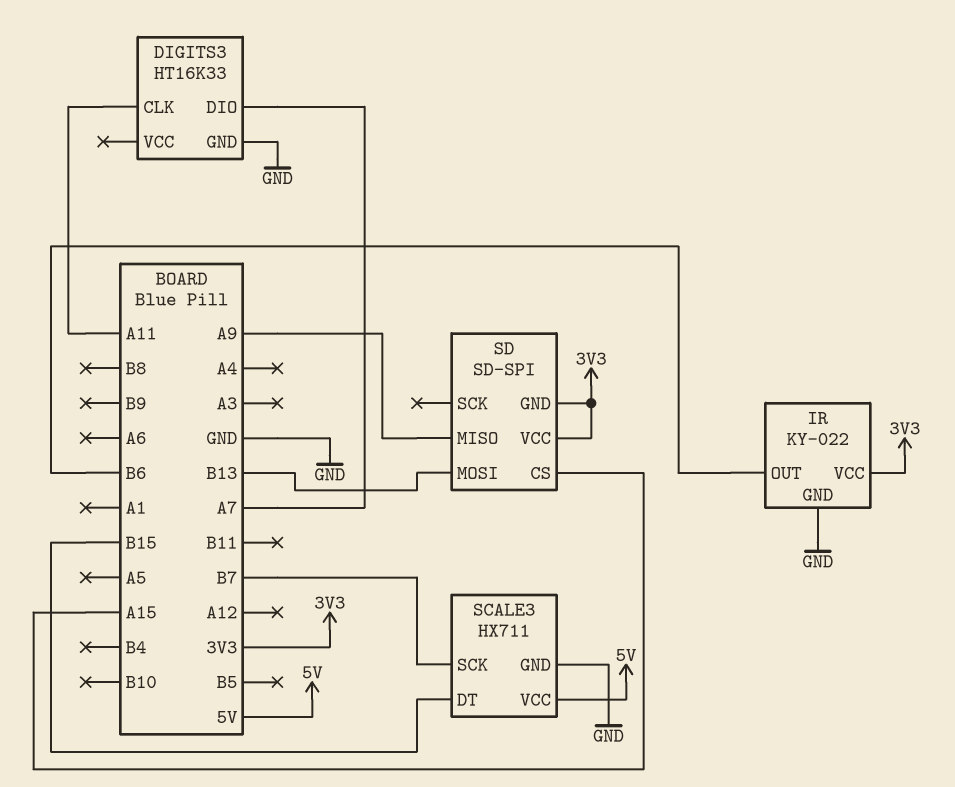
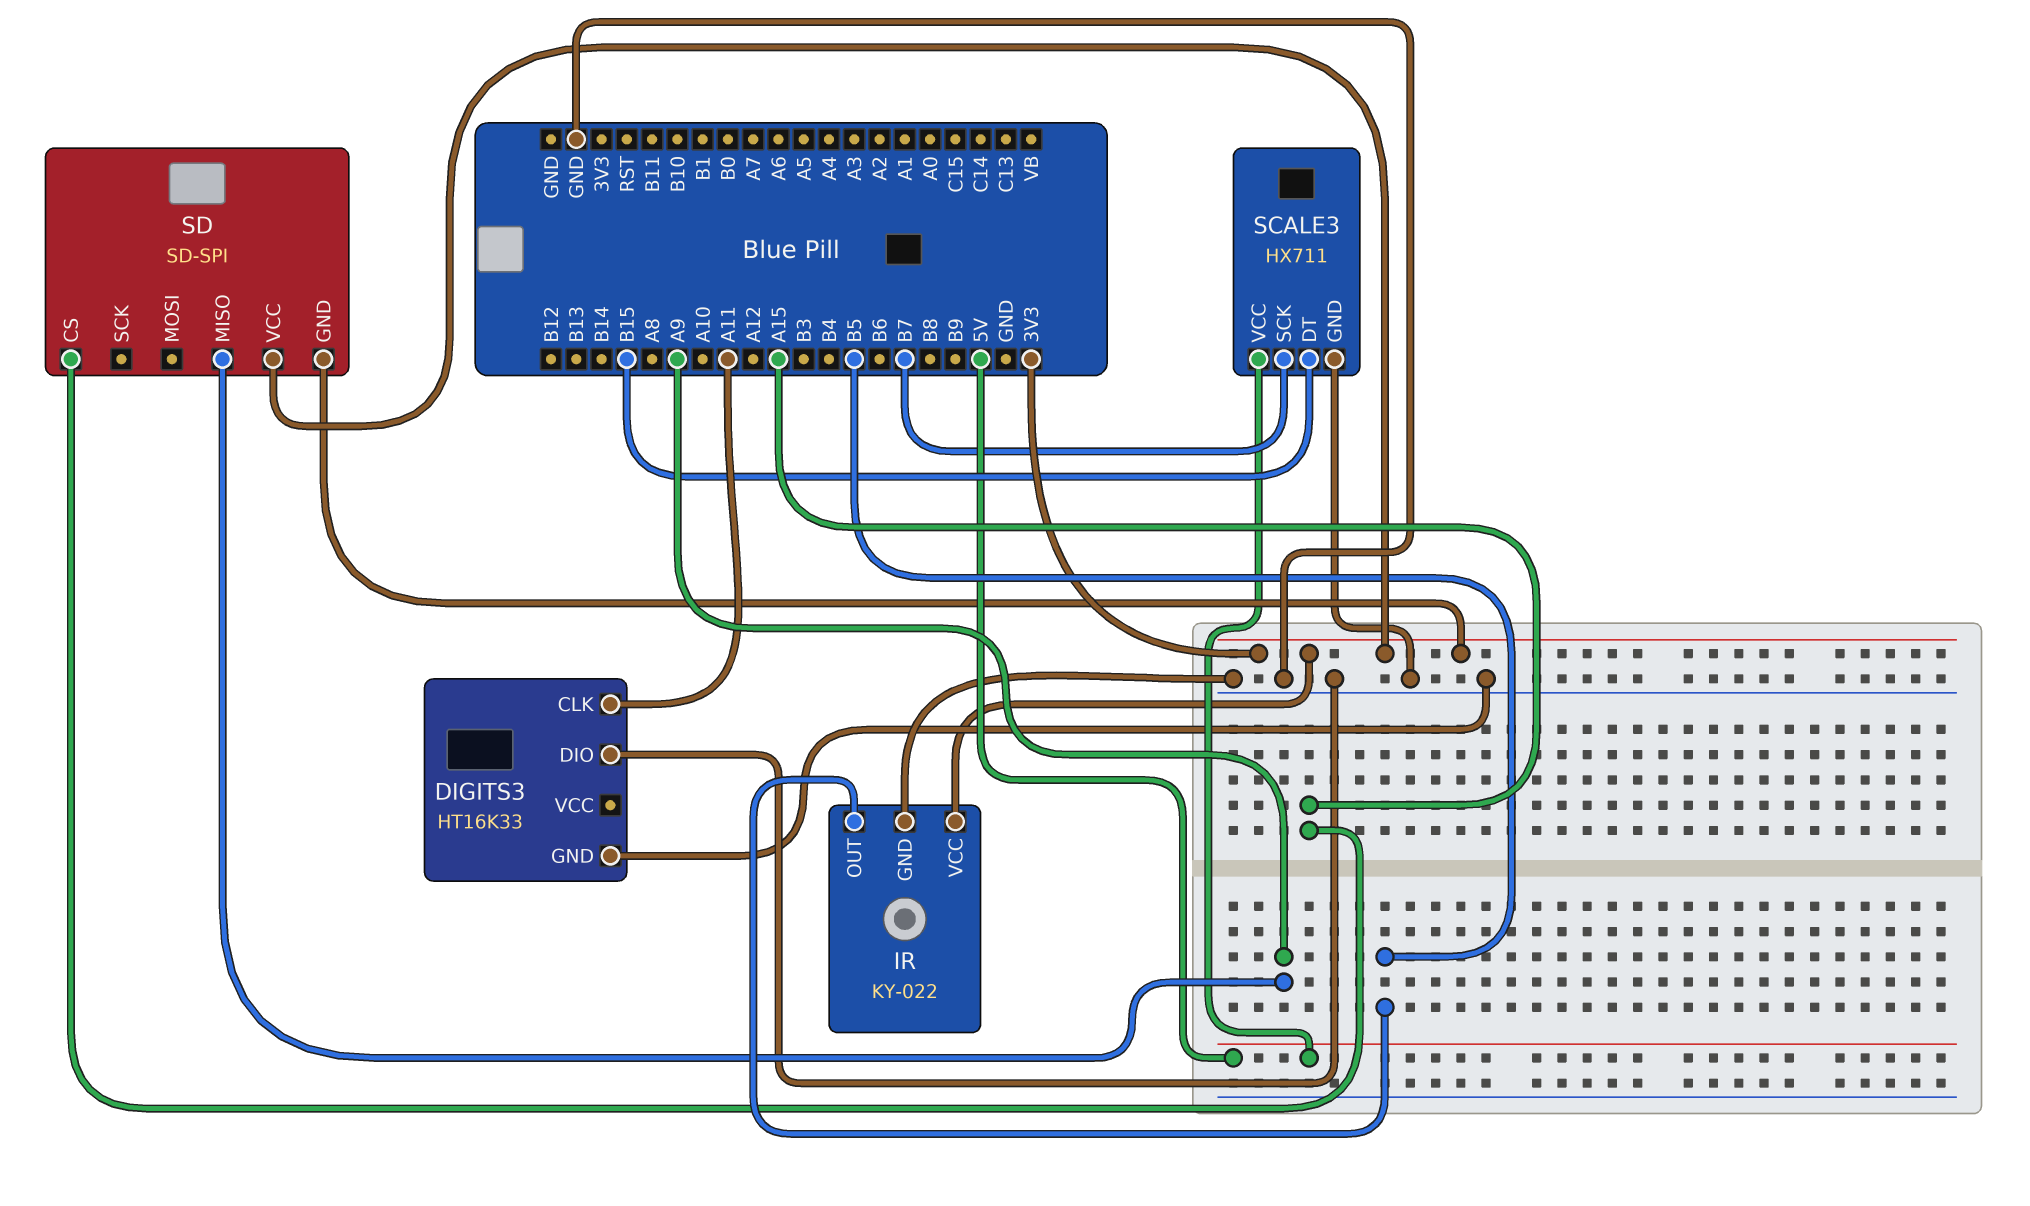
DIGITS3 pin DIO: A7 -> GND
IR pin OUT: B6 -> B5
SD pin MOSI: B13 -> none

